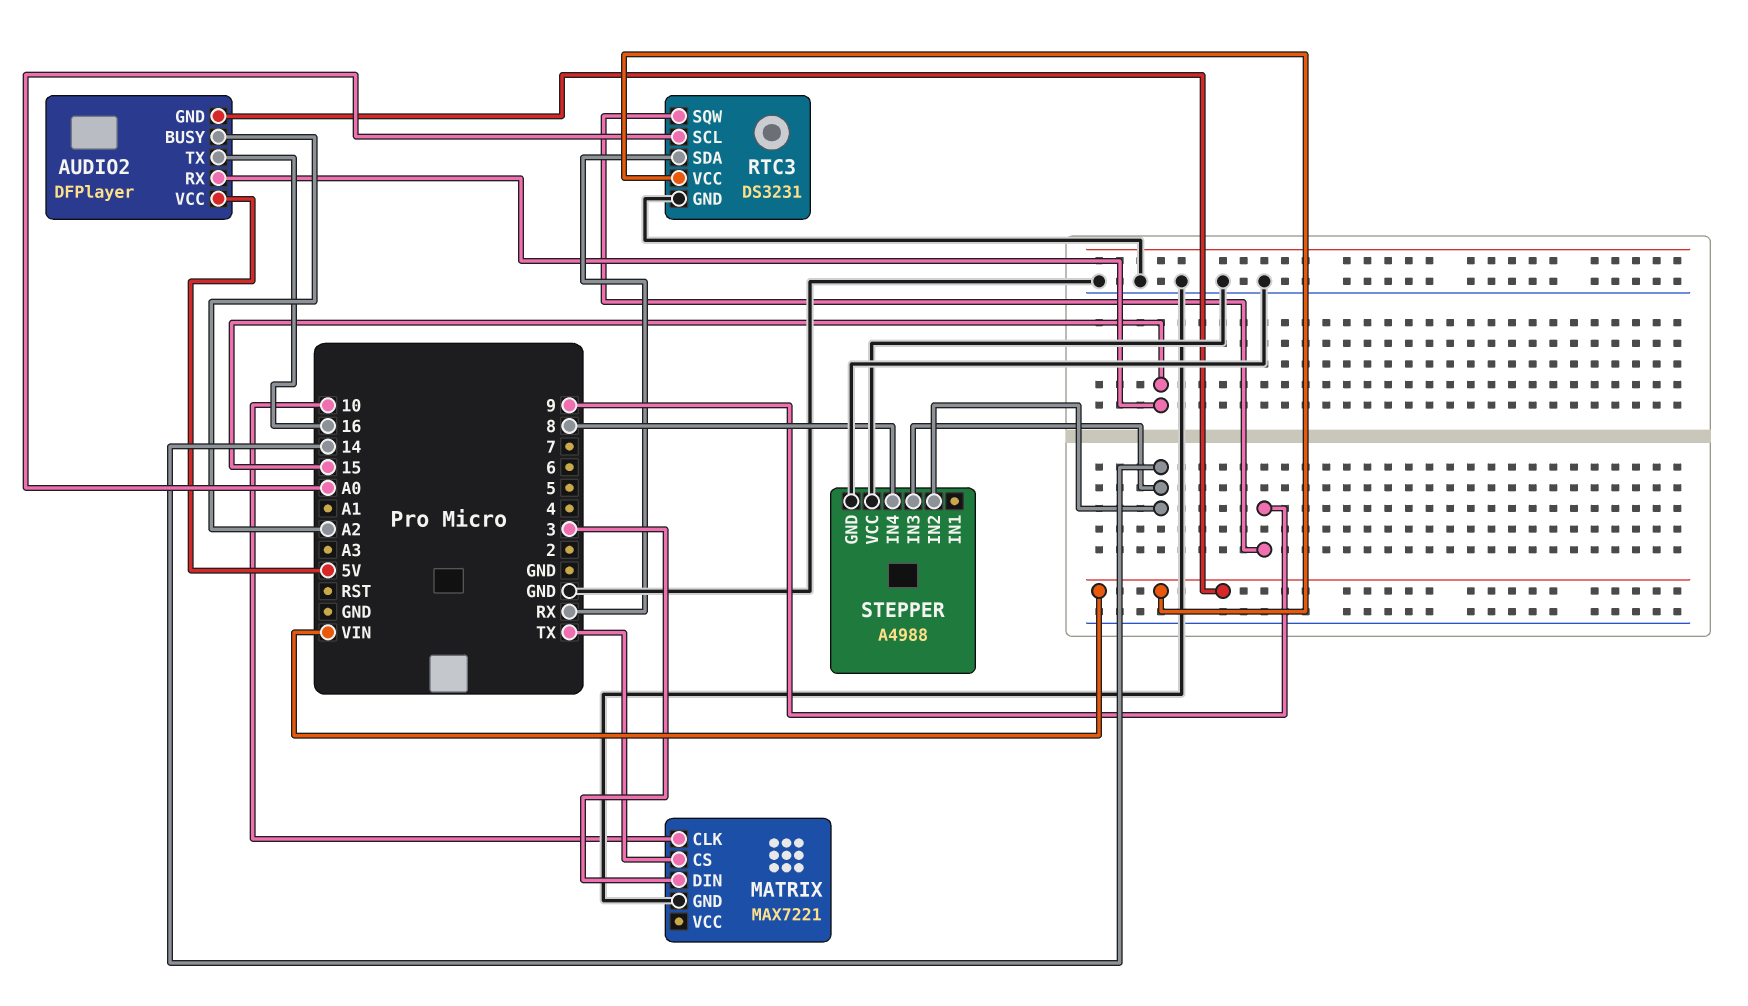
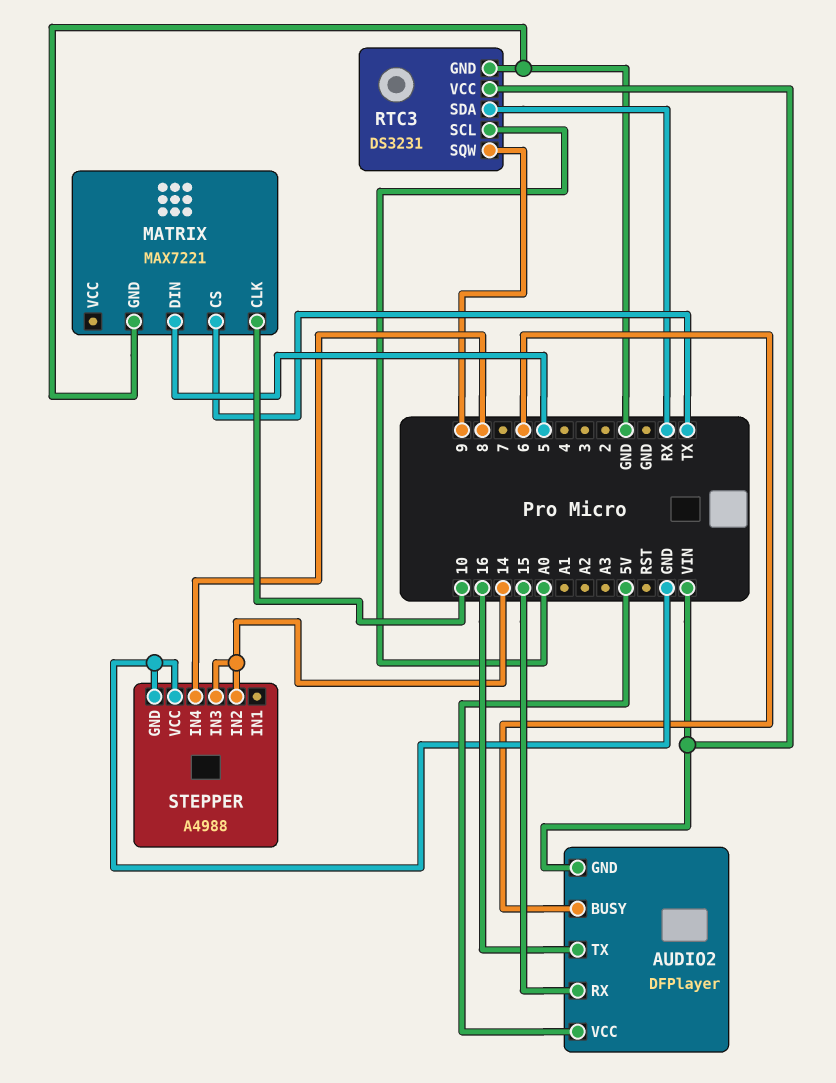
AUDIO2 pin BUSY: A2 -> 6
MATRIX pin DIN: 3 -> 5

